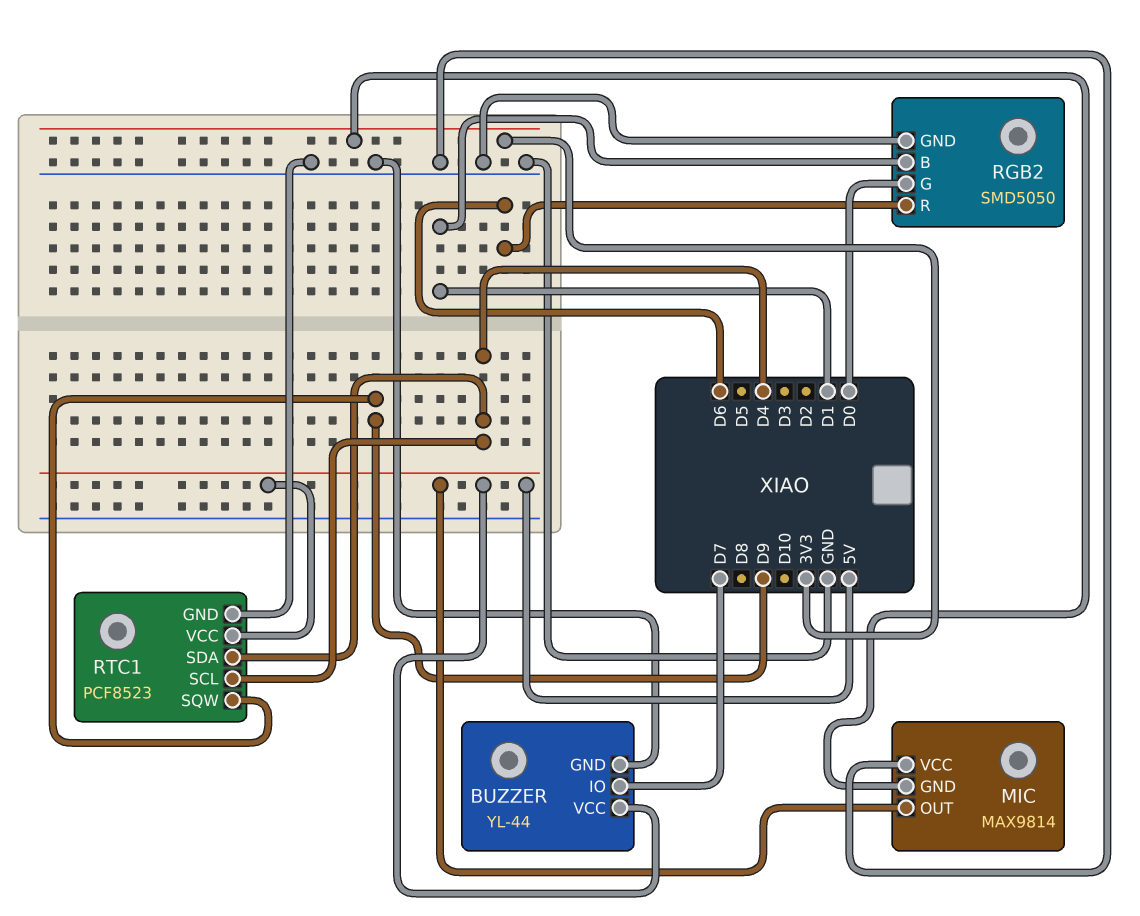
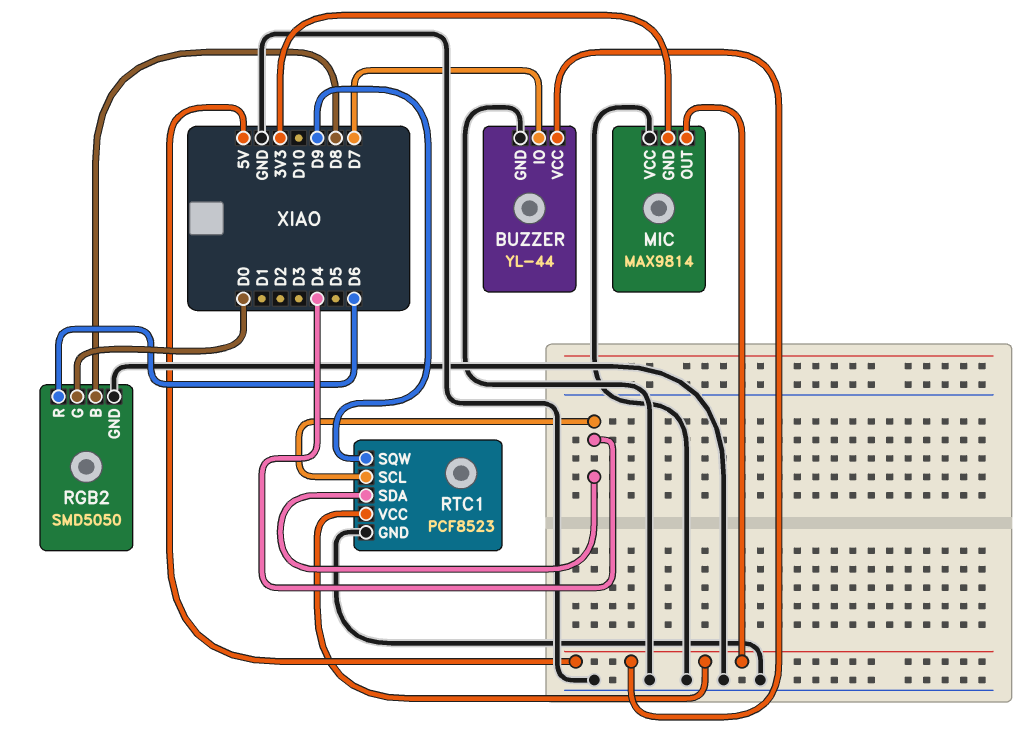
RGB2 pin B: D1 -> D8

